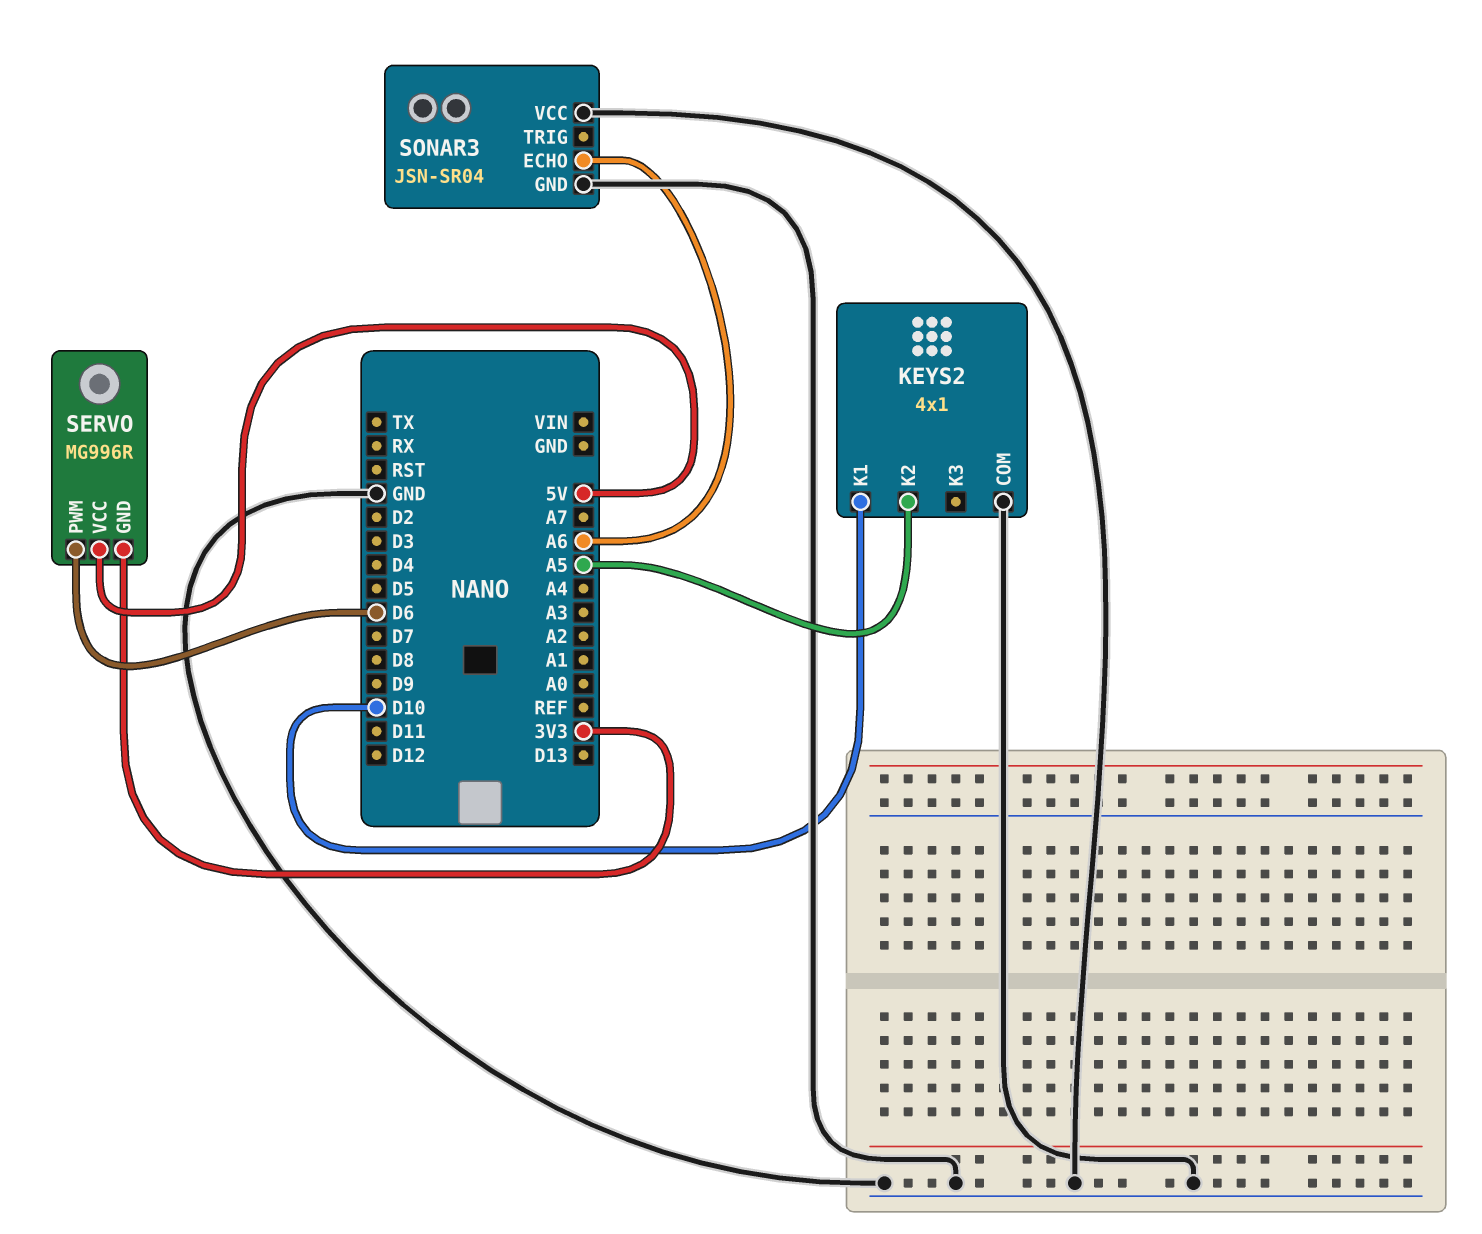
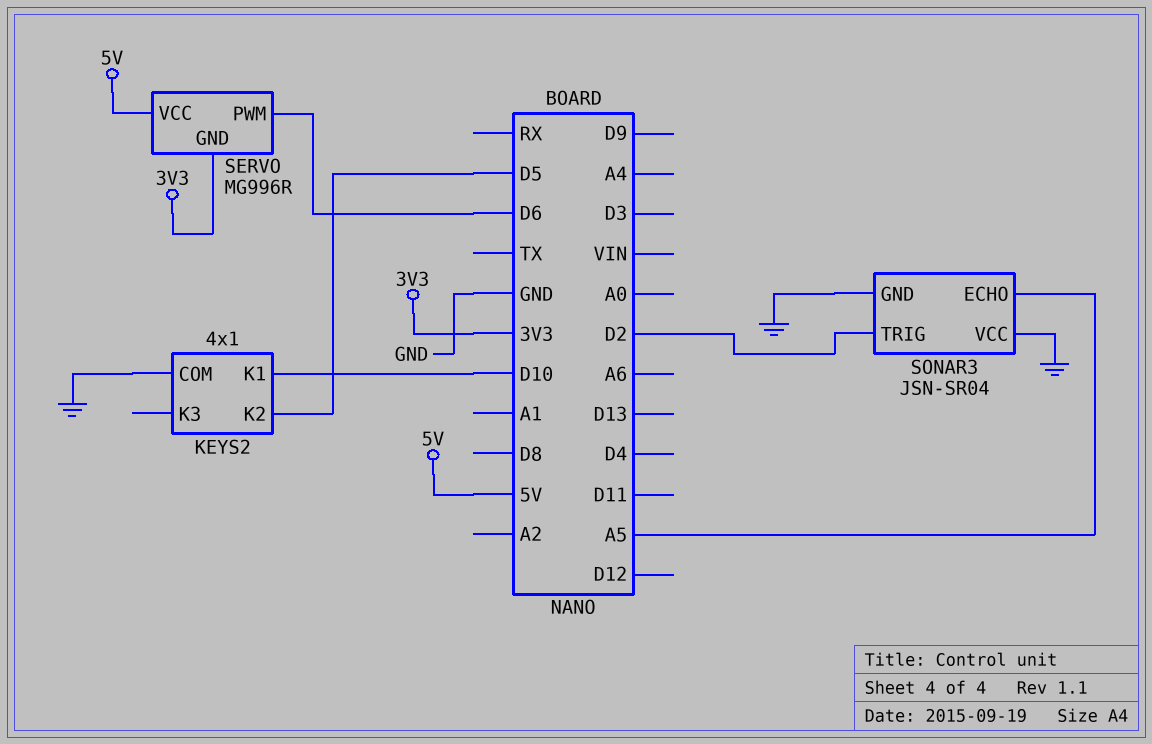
KEYS2 pin K2: A5 -> D5
SONAR3 pin ECHO: A6 -> A5
SONAR3 pin TRIG: none -> D2

